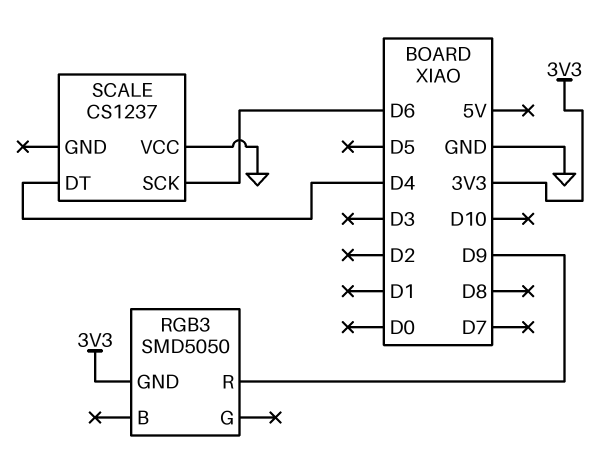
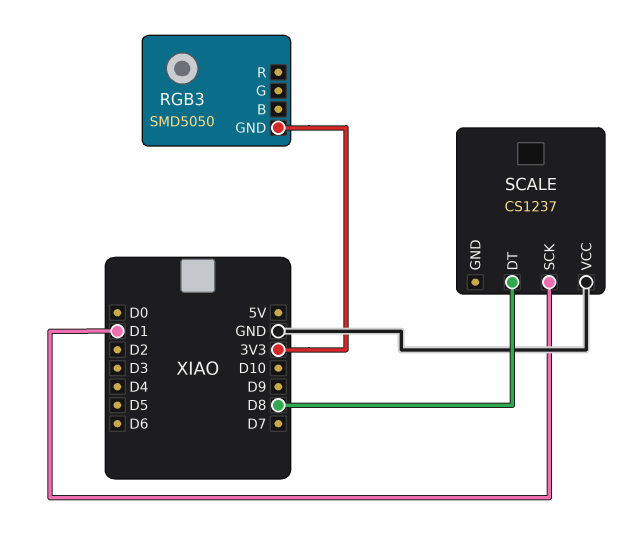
RGB3 pin R: D9 -> none
SCALE pin DT: D4 -> D8
SCALE pin SCK: D6 -> D1

